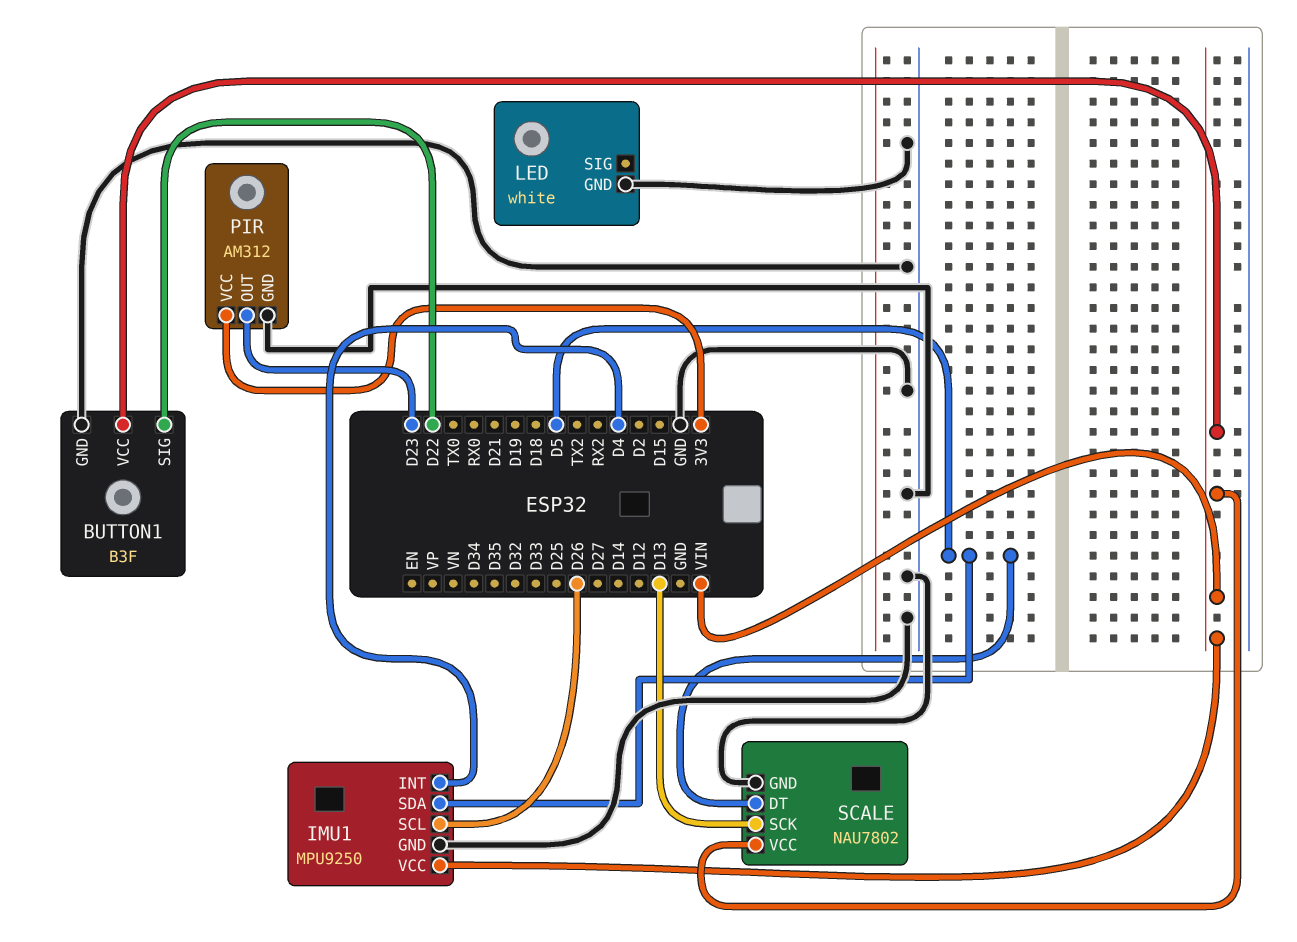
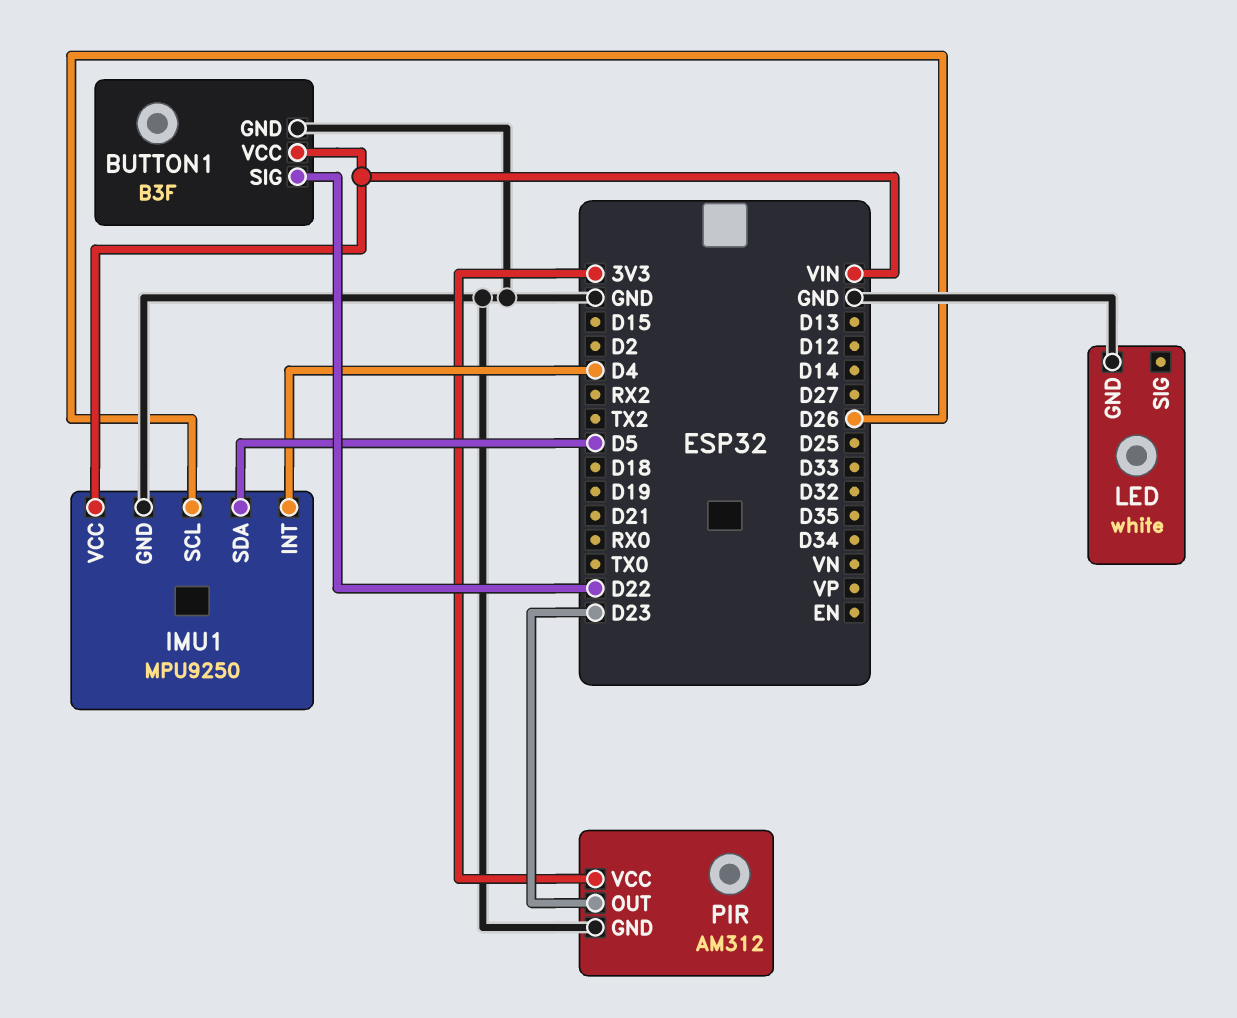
SCALE: NAU7802 -> none
SCALE pin DT: D5 -> none
SCALE pin GND: GND -> none
SCALE pin SCK: D13 -> none
SCALE pin VCC: VIN -> none

